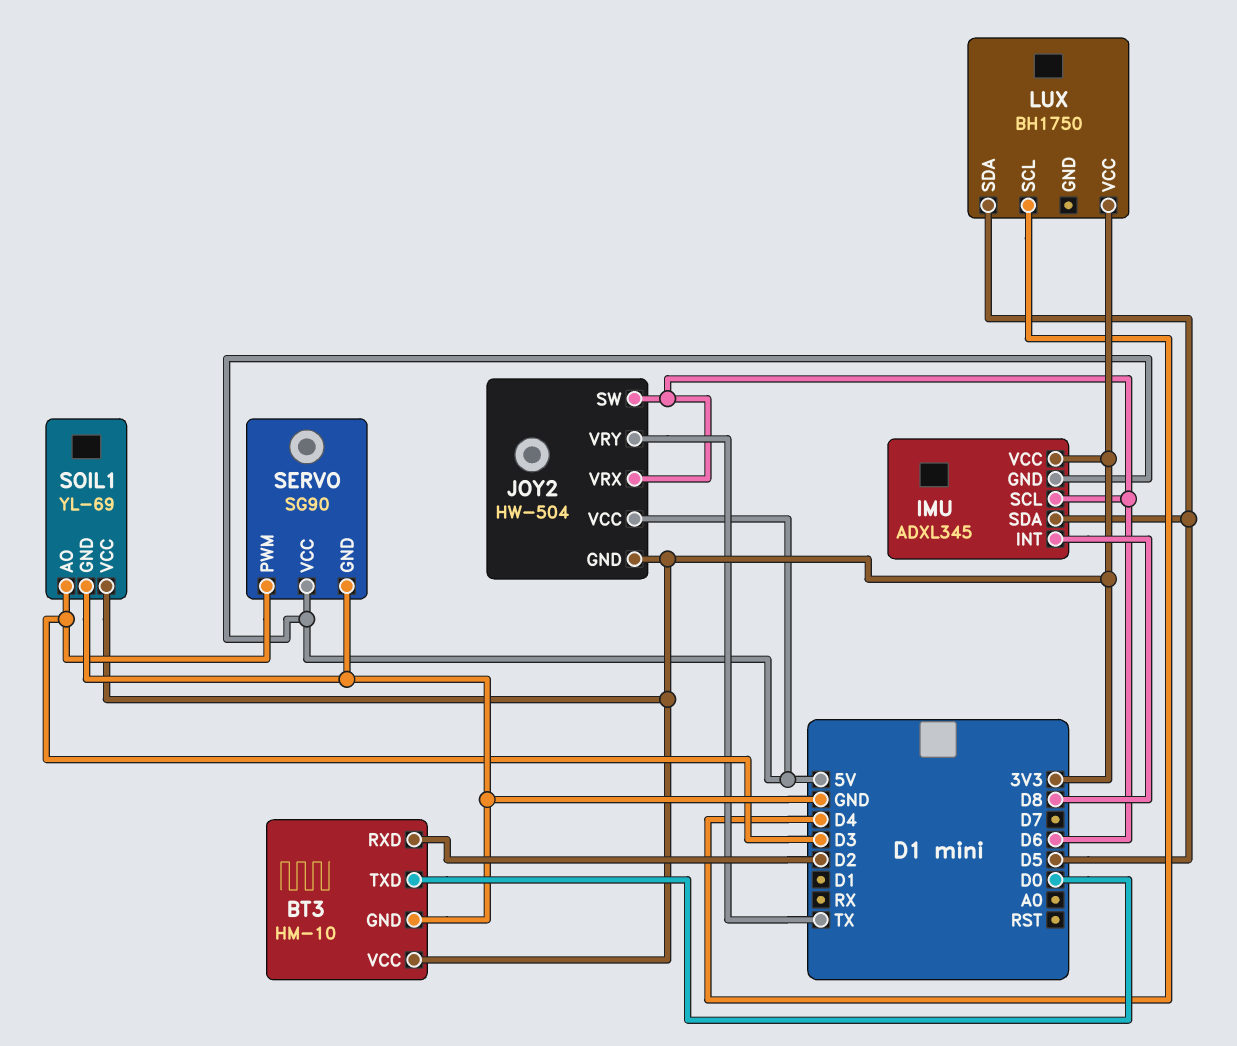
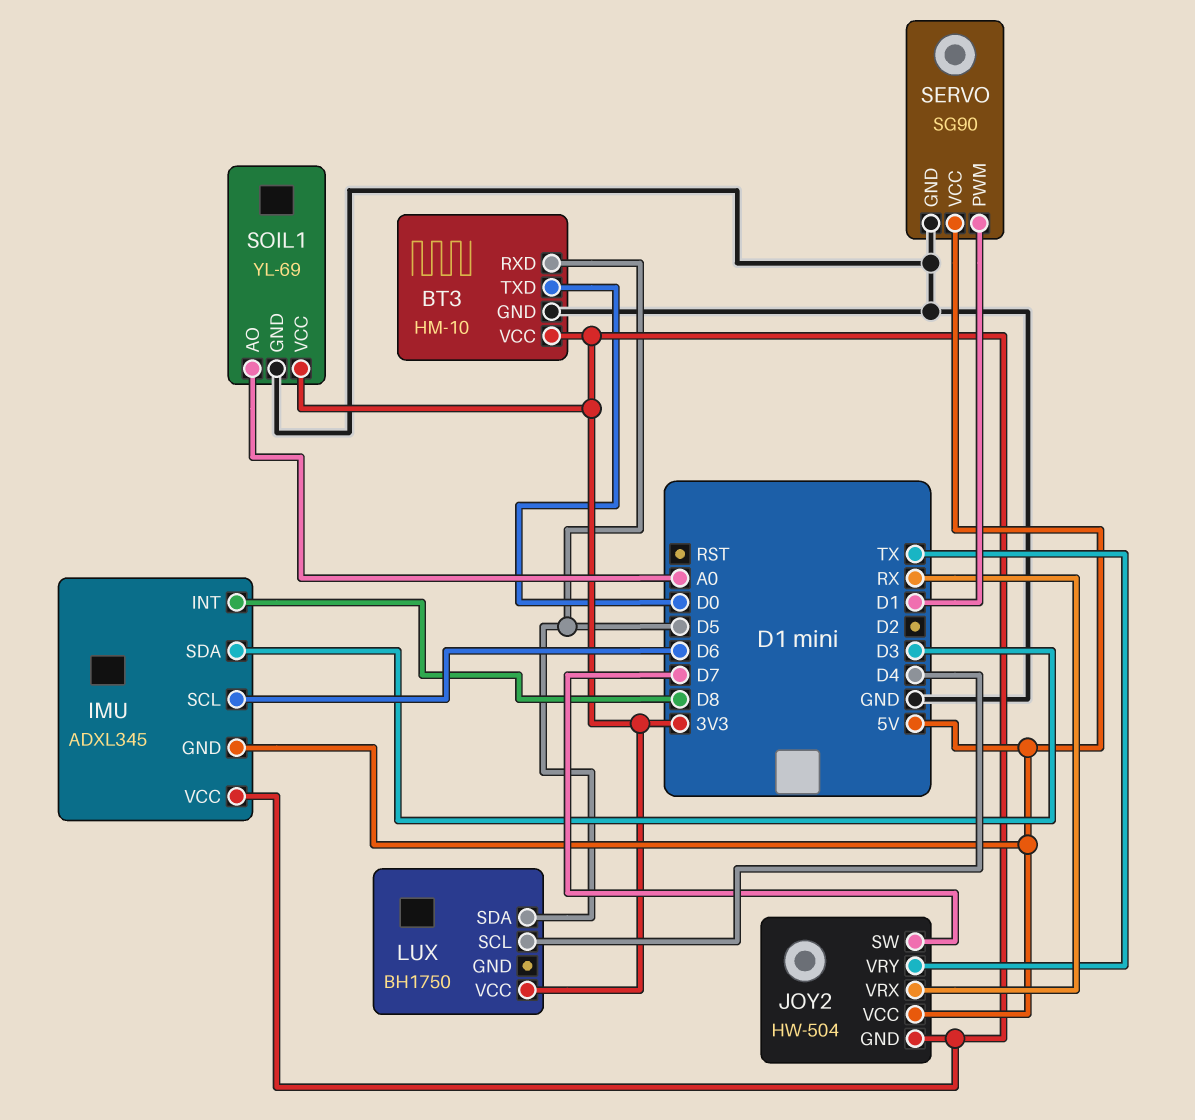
BT3 pin RXD: D2 -> D5
IMU pin SDA: D5 -> D3
JOY2 pin SW: D6 -> D7
JOY2 pin VRX: D6 -> RX
SERVO pin PWM: D3 -> D1
SOIL1 pin AO: D3 -> A0

